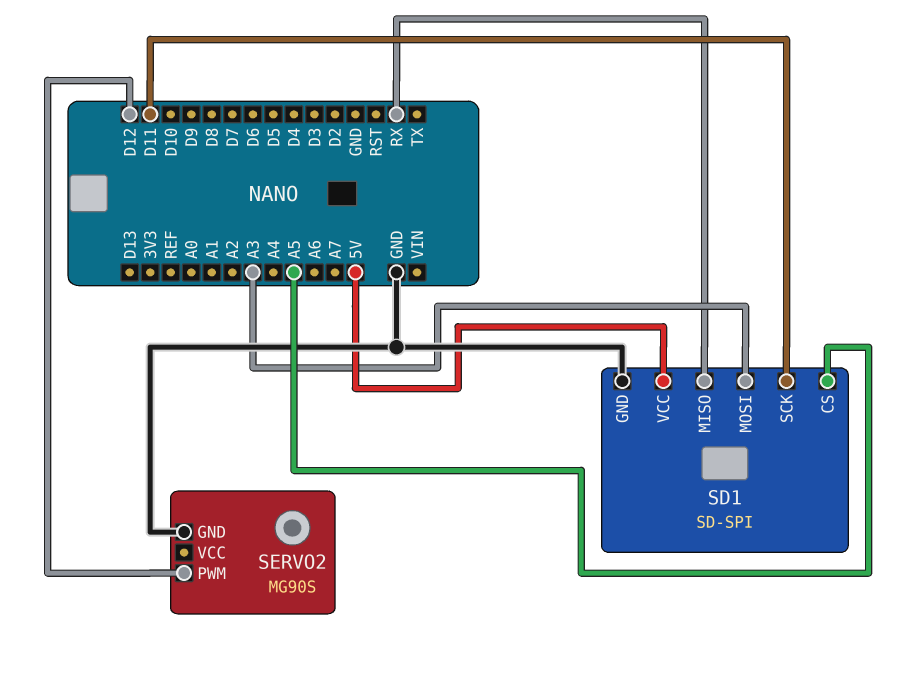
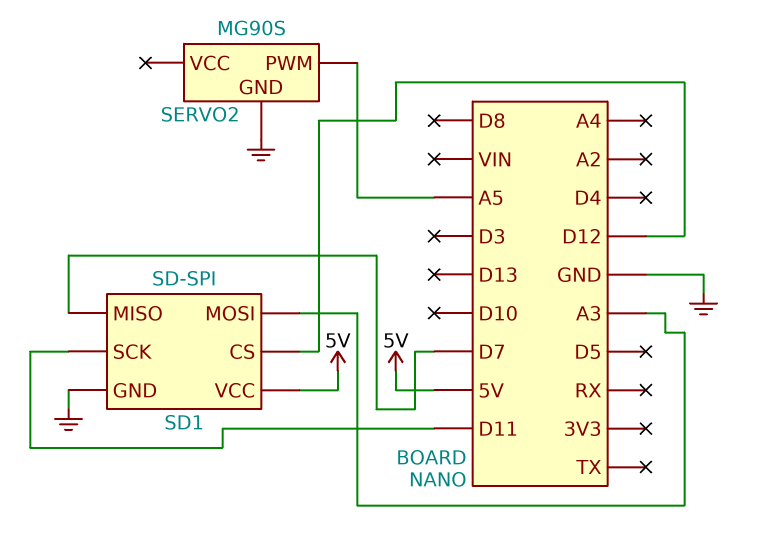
SD1 pin CS: A5 -> D12
SD1 pin MISO: RX -> D7
SERVO2 pin PWM: D12 -> A5

